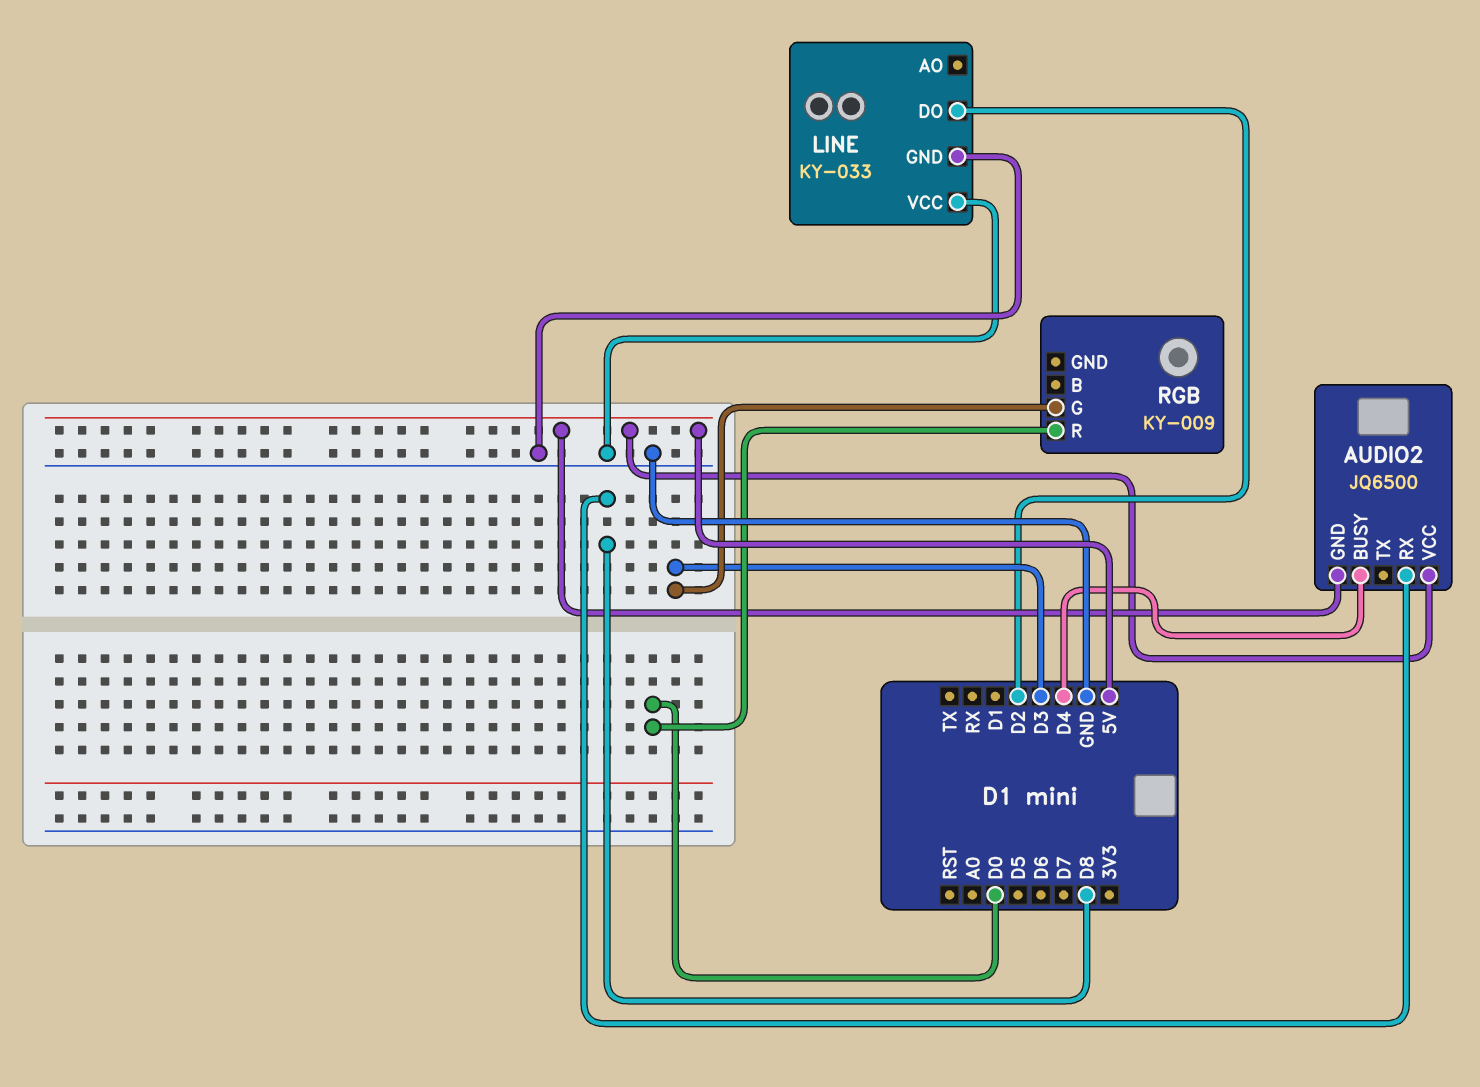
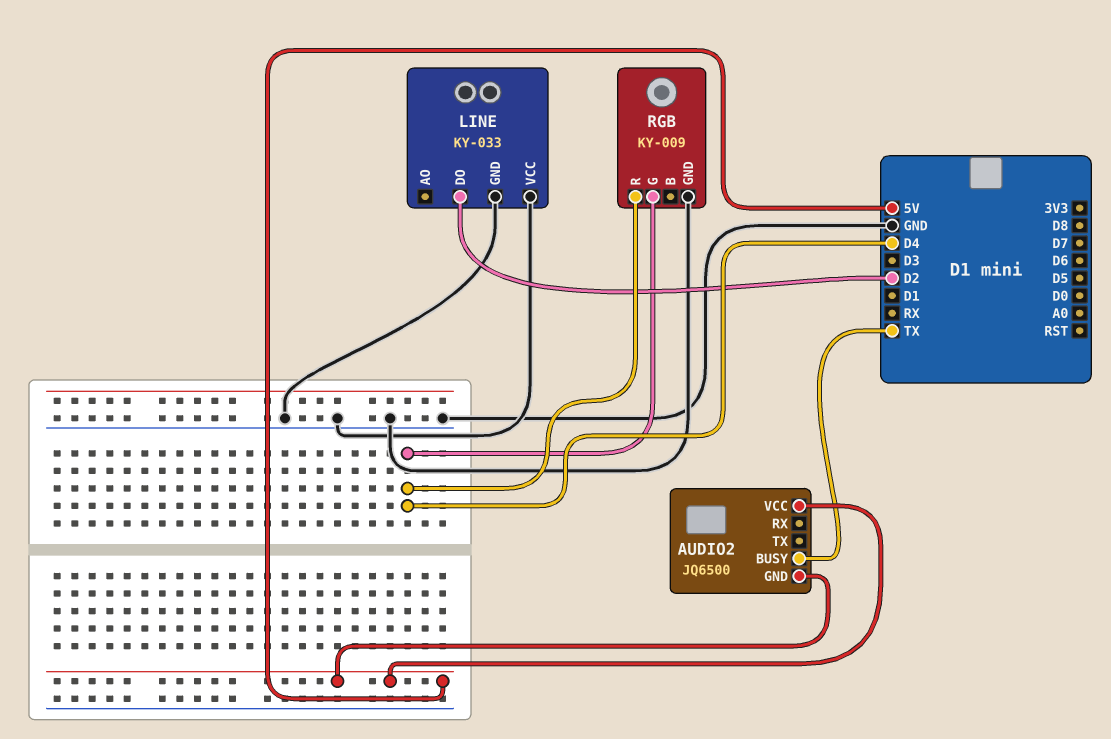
AUDIO2 pin BUSY: D4 -> TX
AUDIO2 pin RX: D8 -> none
RGB pin G: D3 -> D4
RGB pin GND: none -> GND
RGB pin R: D0 -> D4

